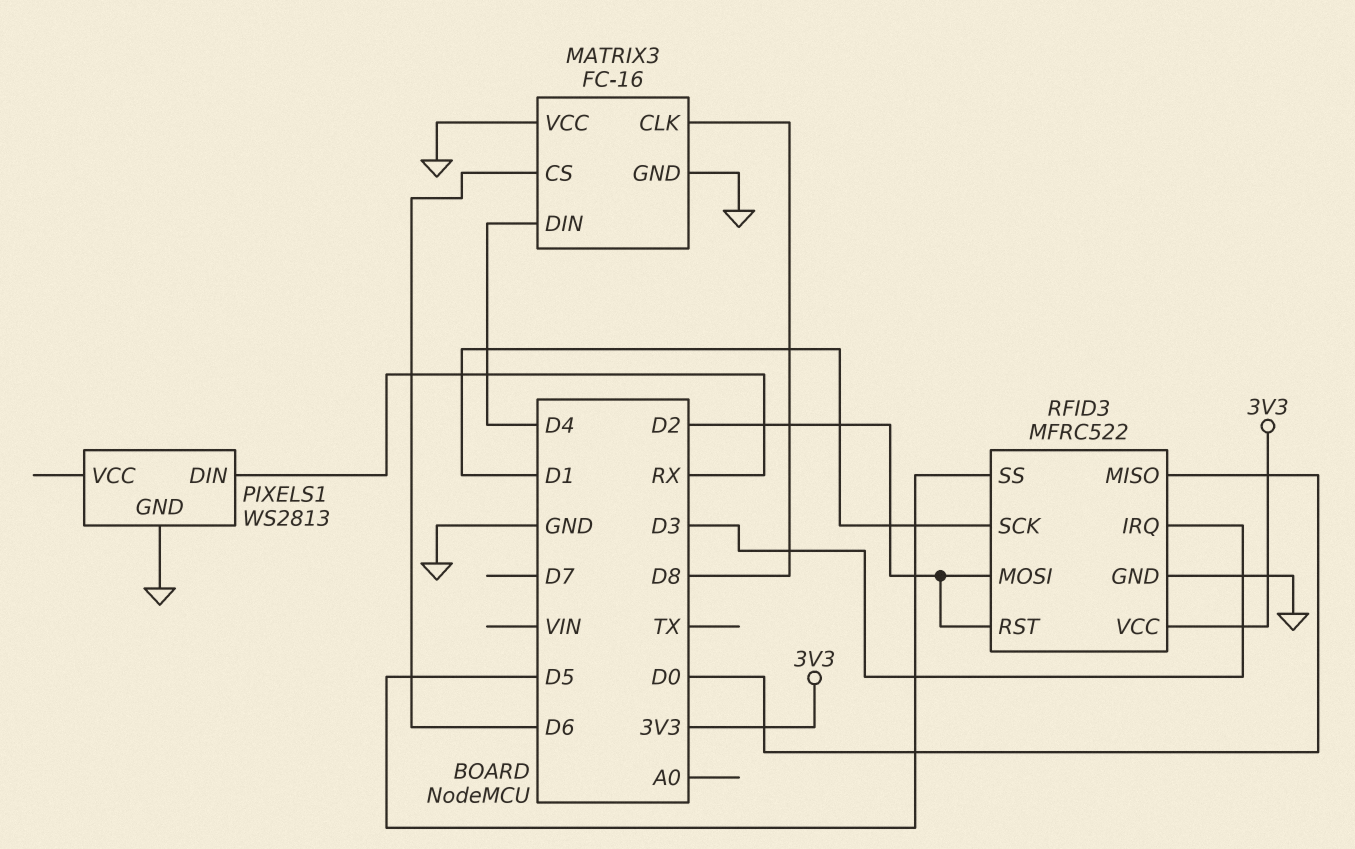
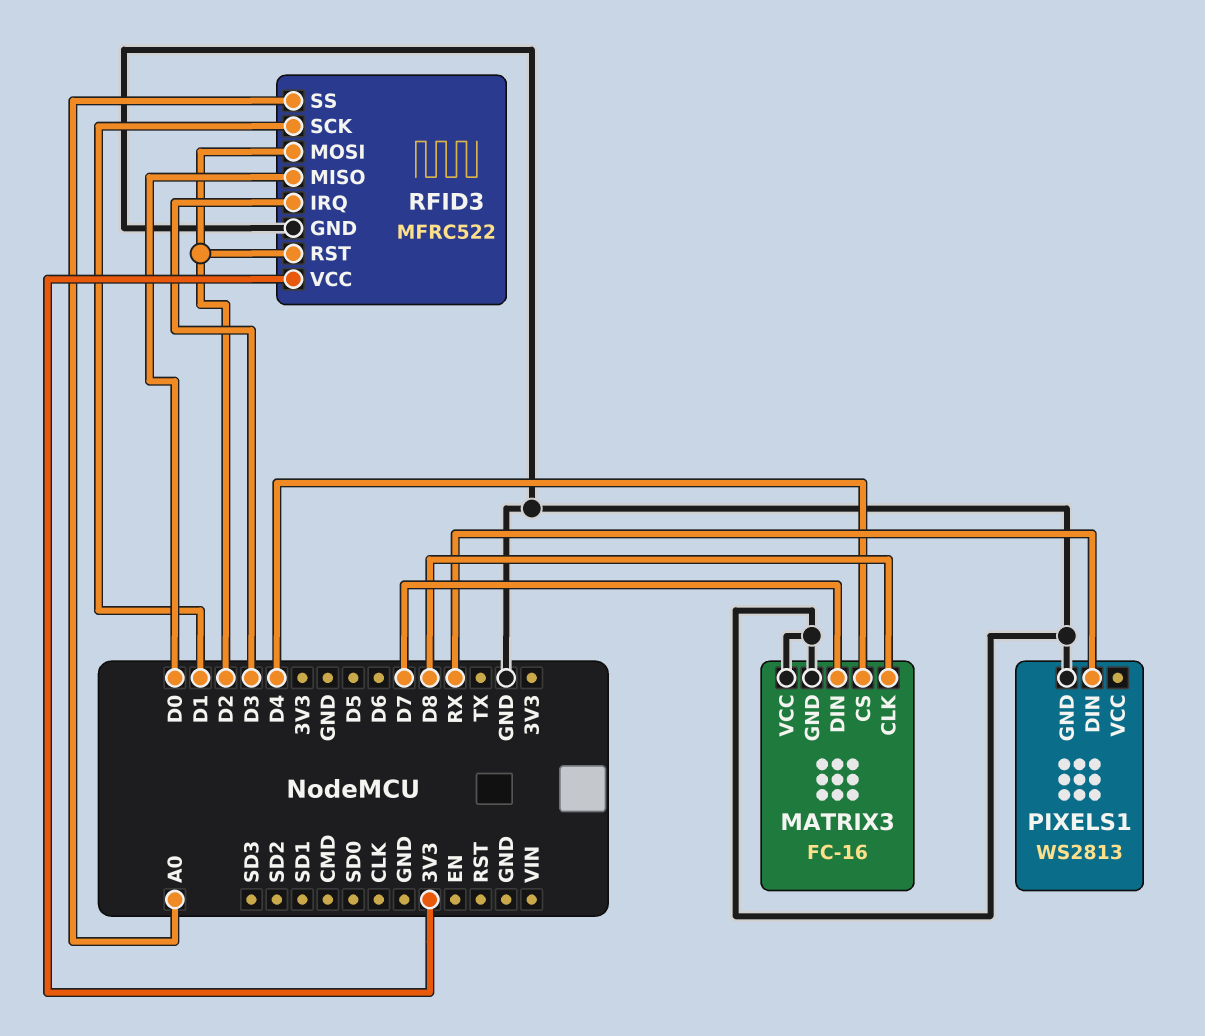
MATRIX3 pin CS: D6 -> D4
MATRIX3 pin DIN: D4 -> D7
RFID3 pin SS: D5 -> A0

